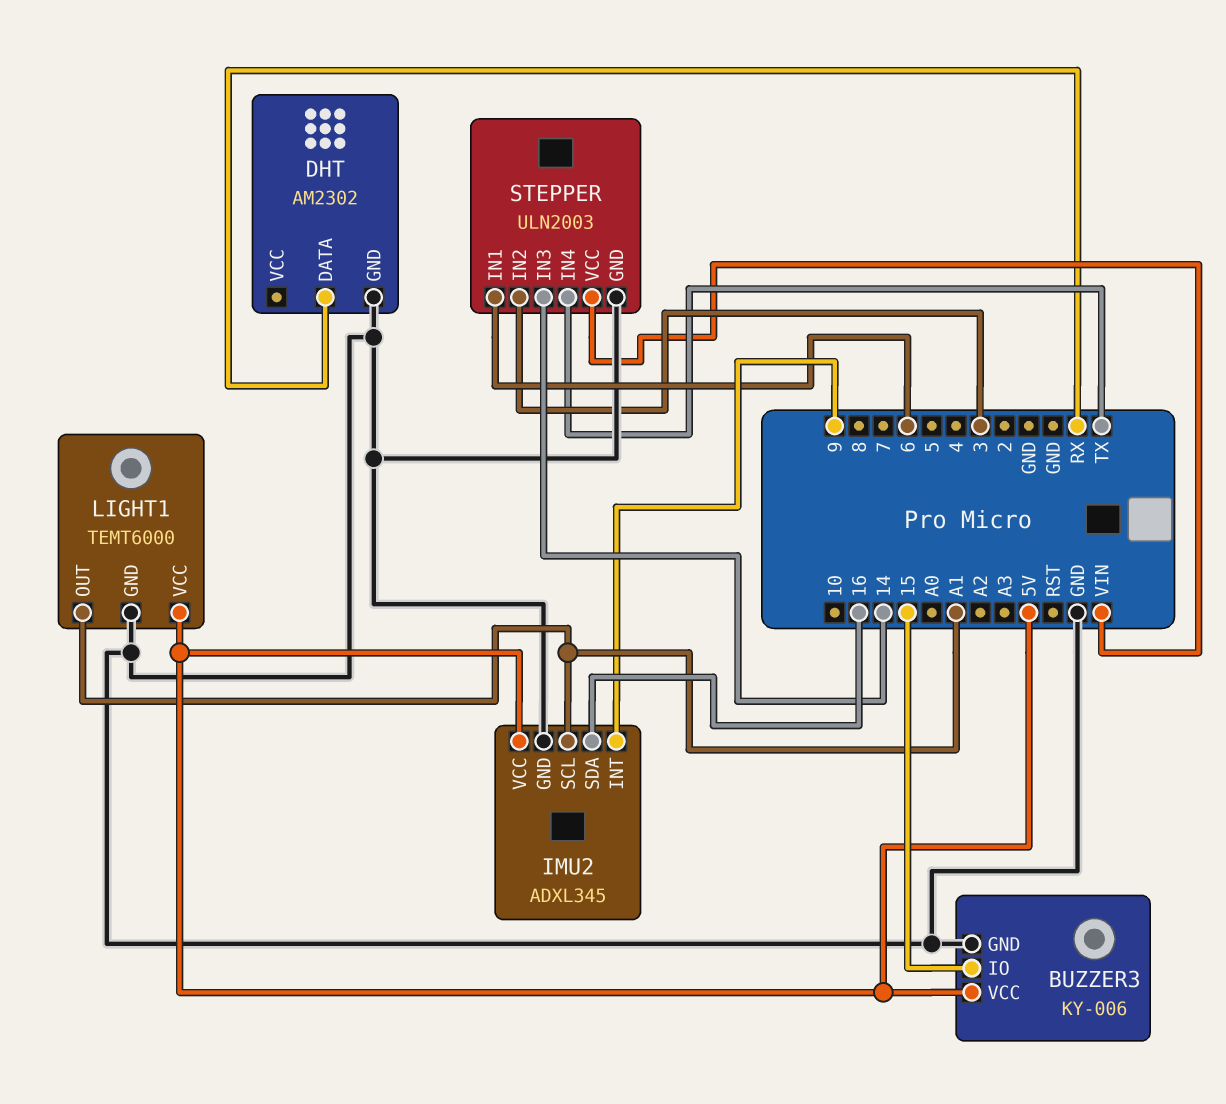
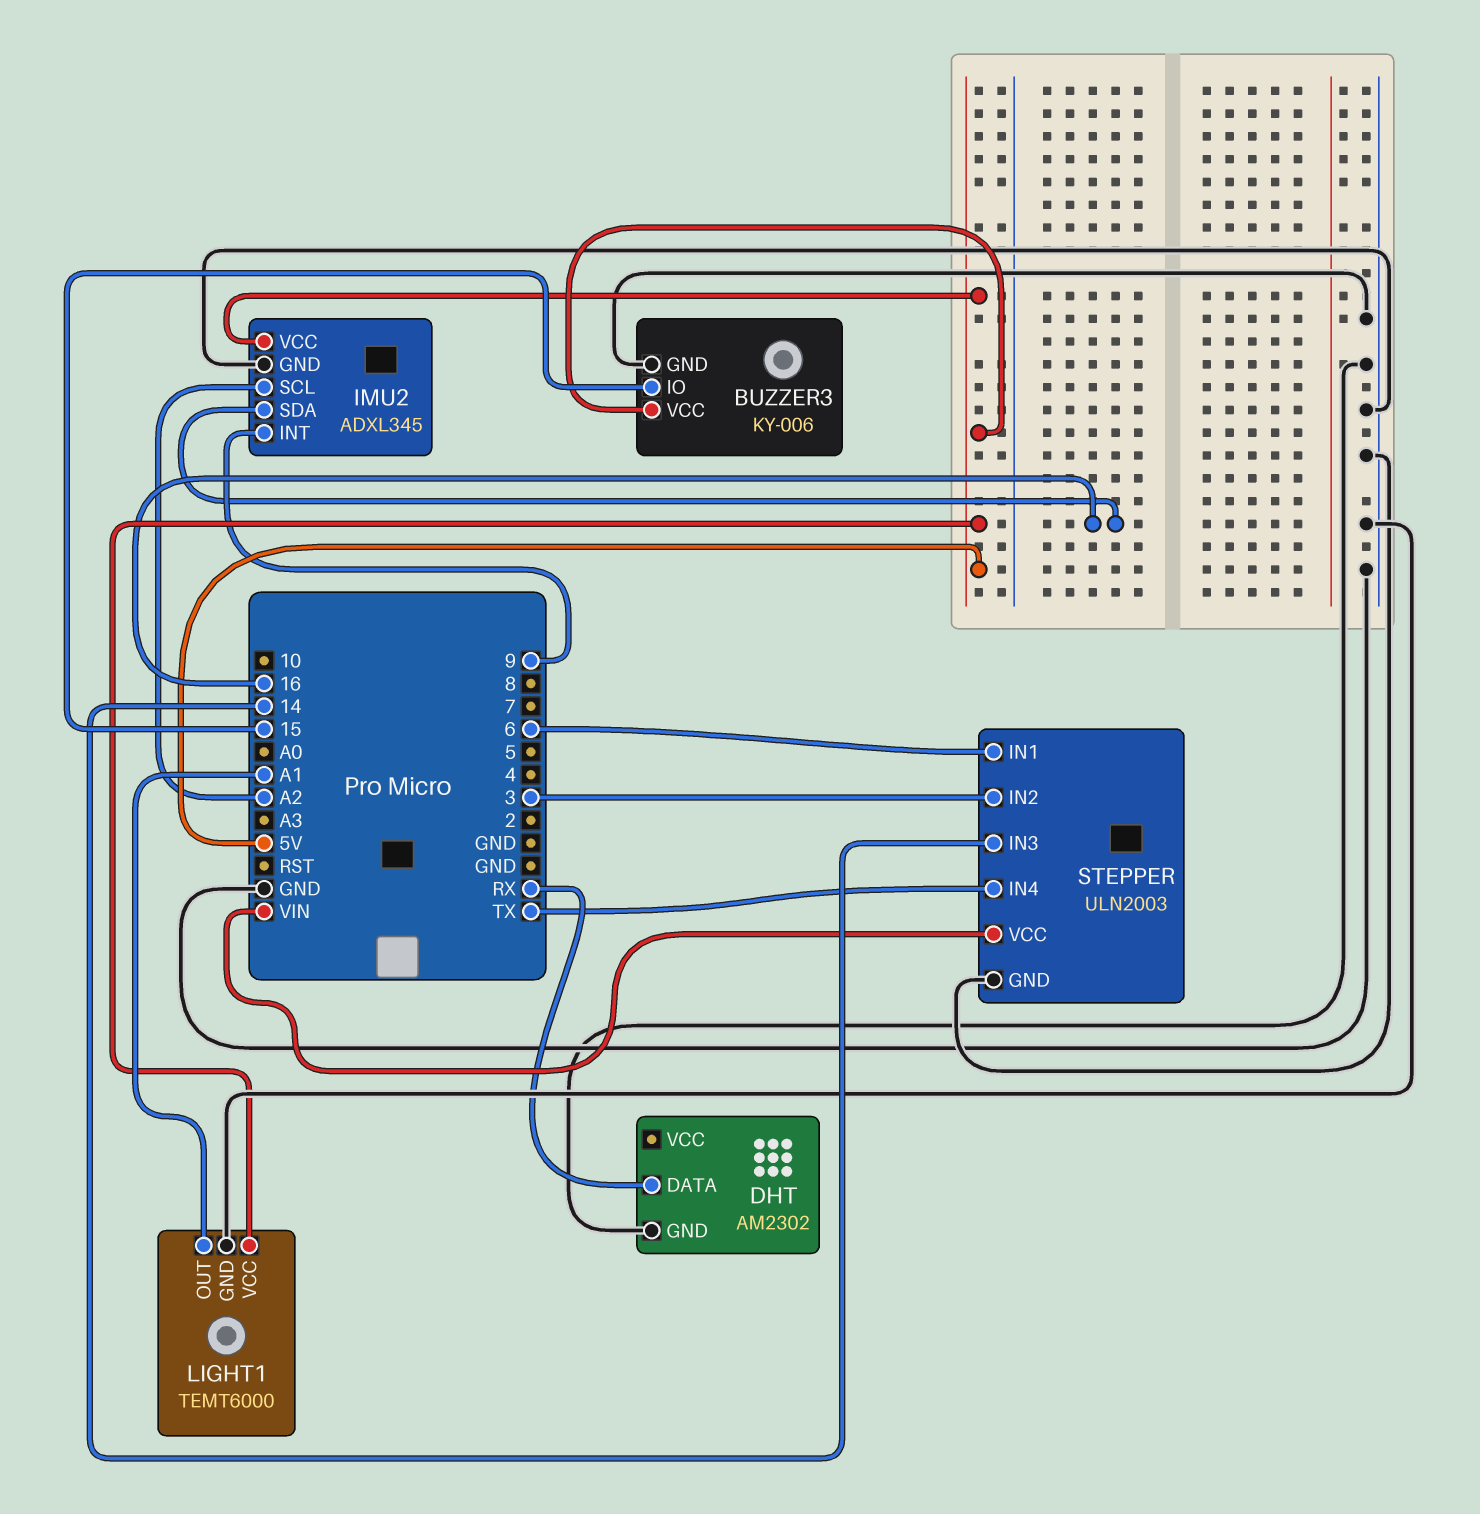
IMU2 pin SCL: A1 -> A2

